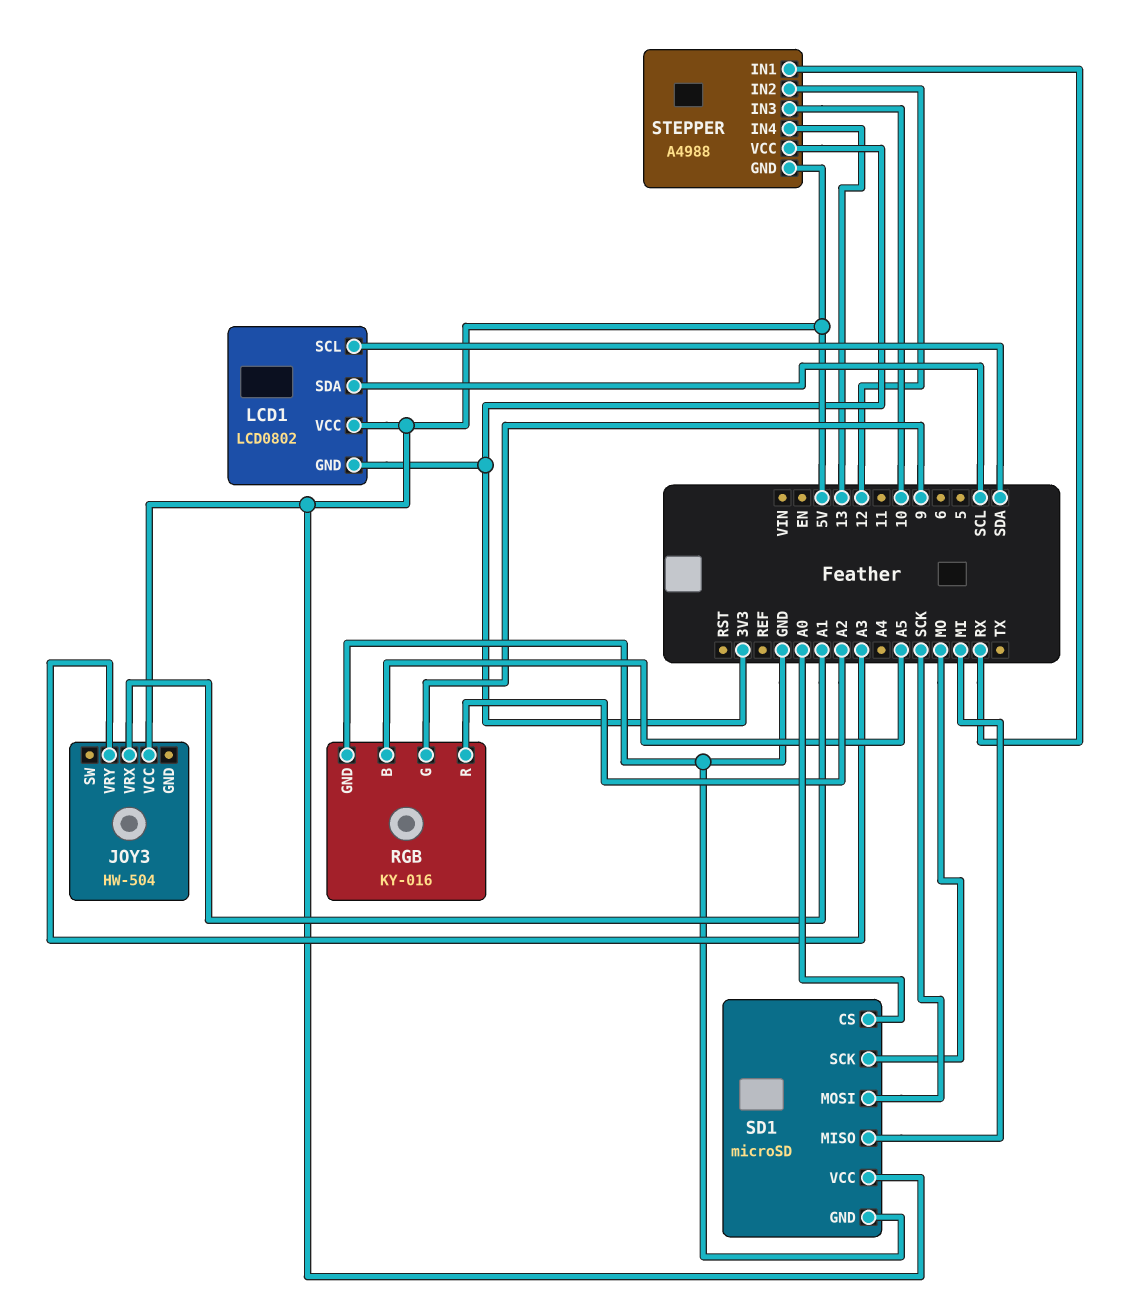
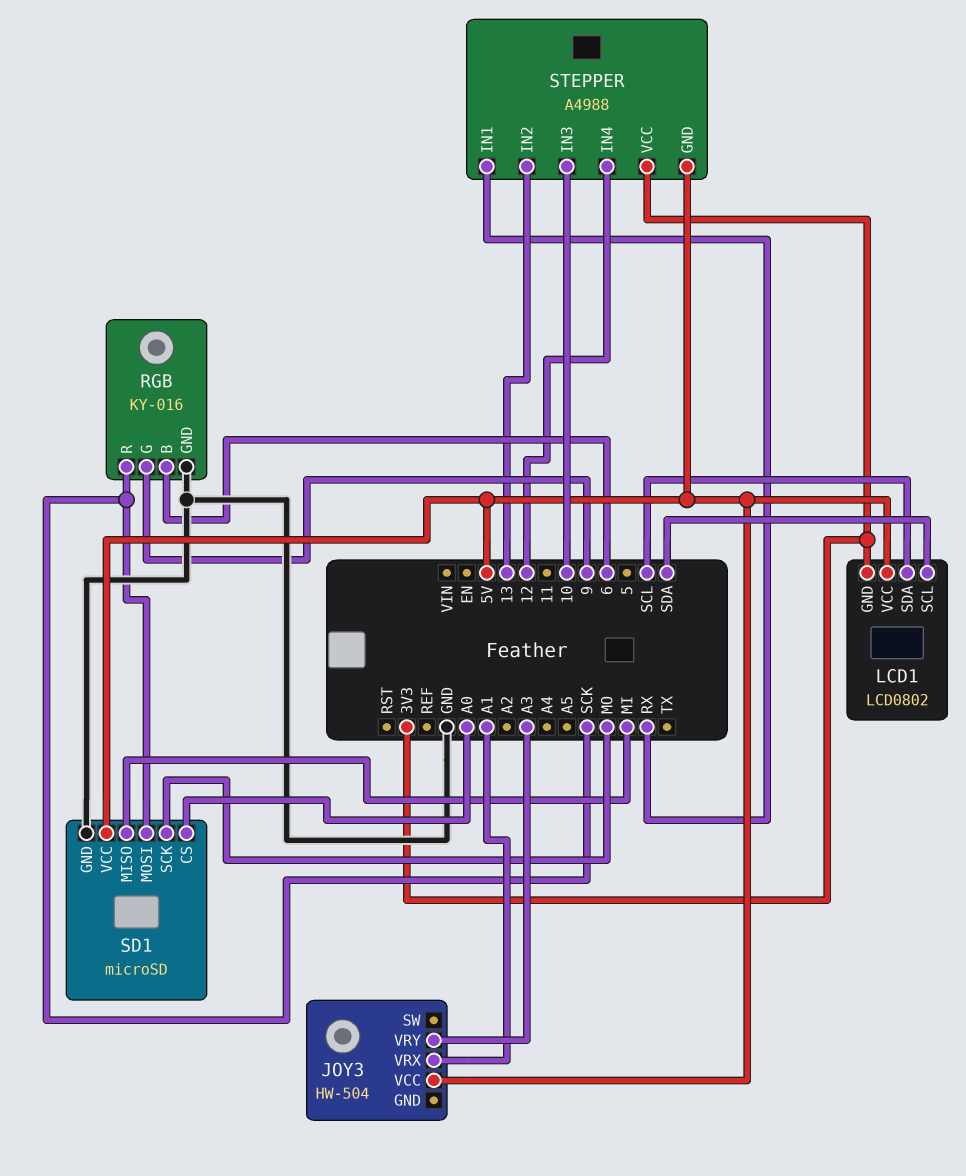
RGB pin B: A5 -> 6
RGB pin R: A2 -> SCK
STEPPER pin IN2: 12 -> 13
STEPPER pin IN4: 13 -> 12

